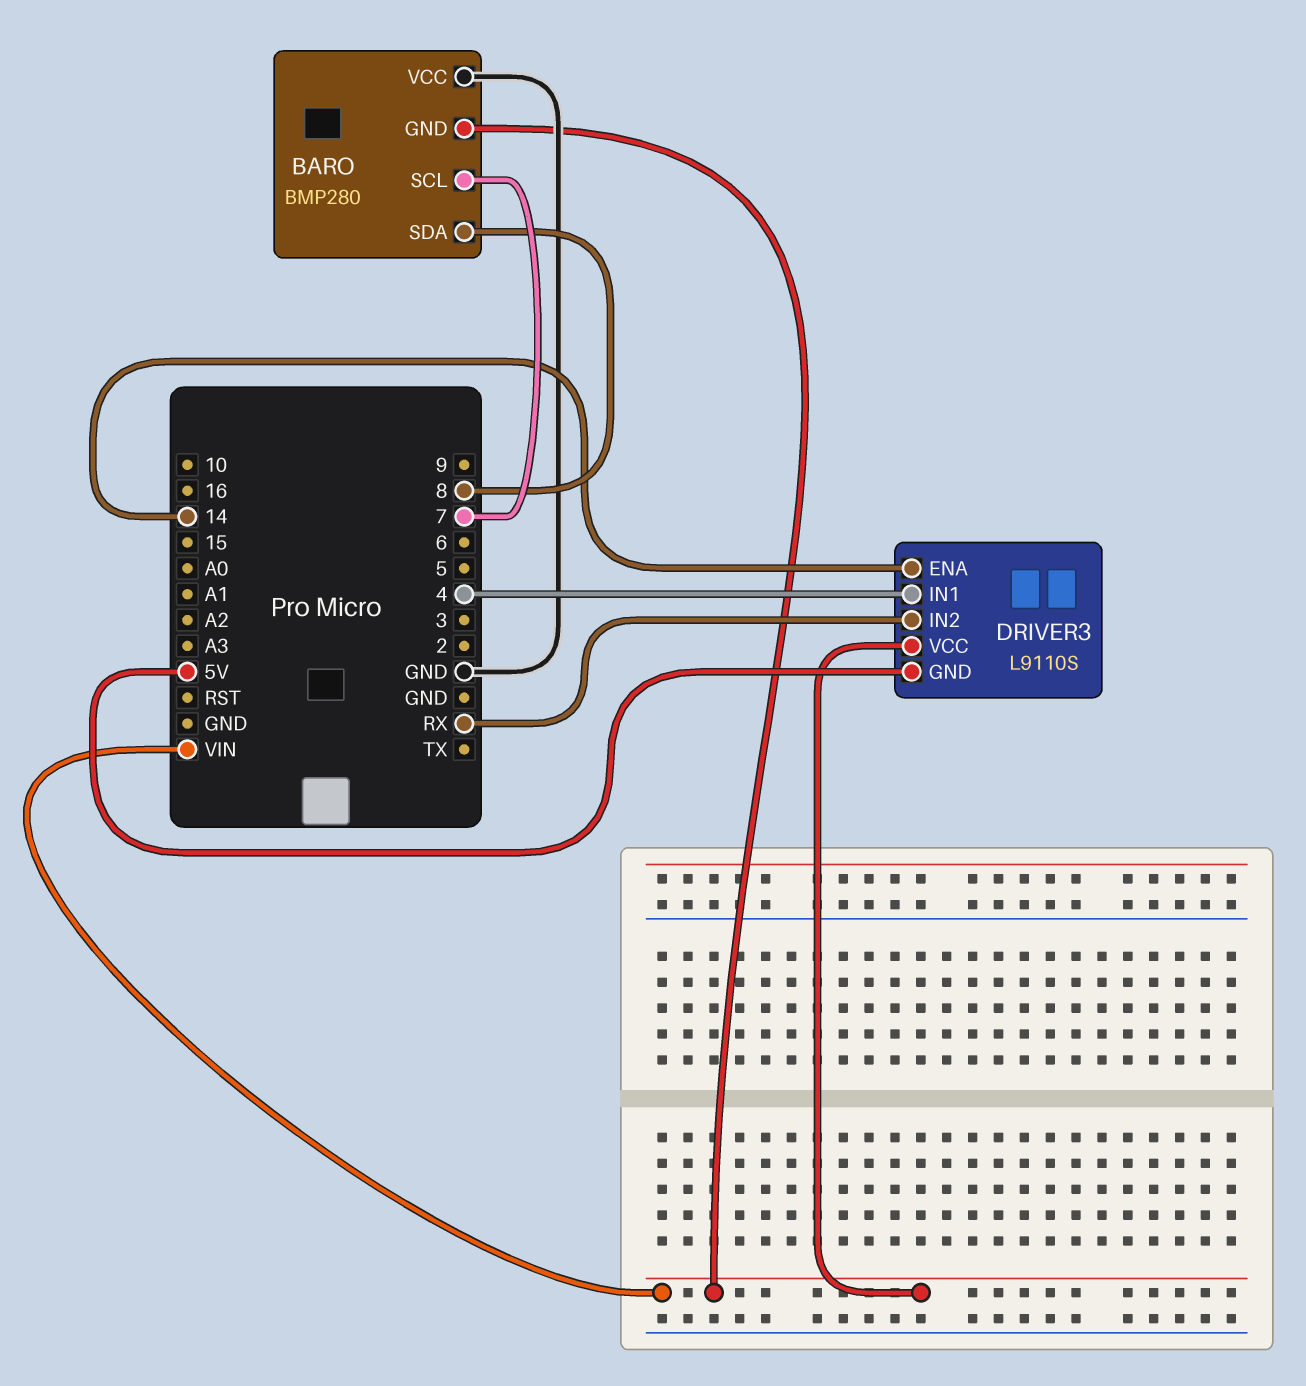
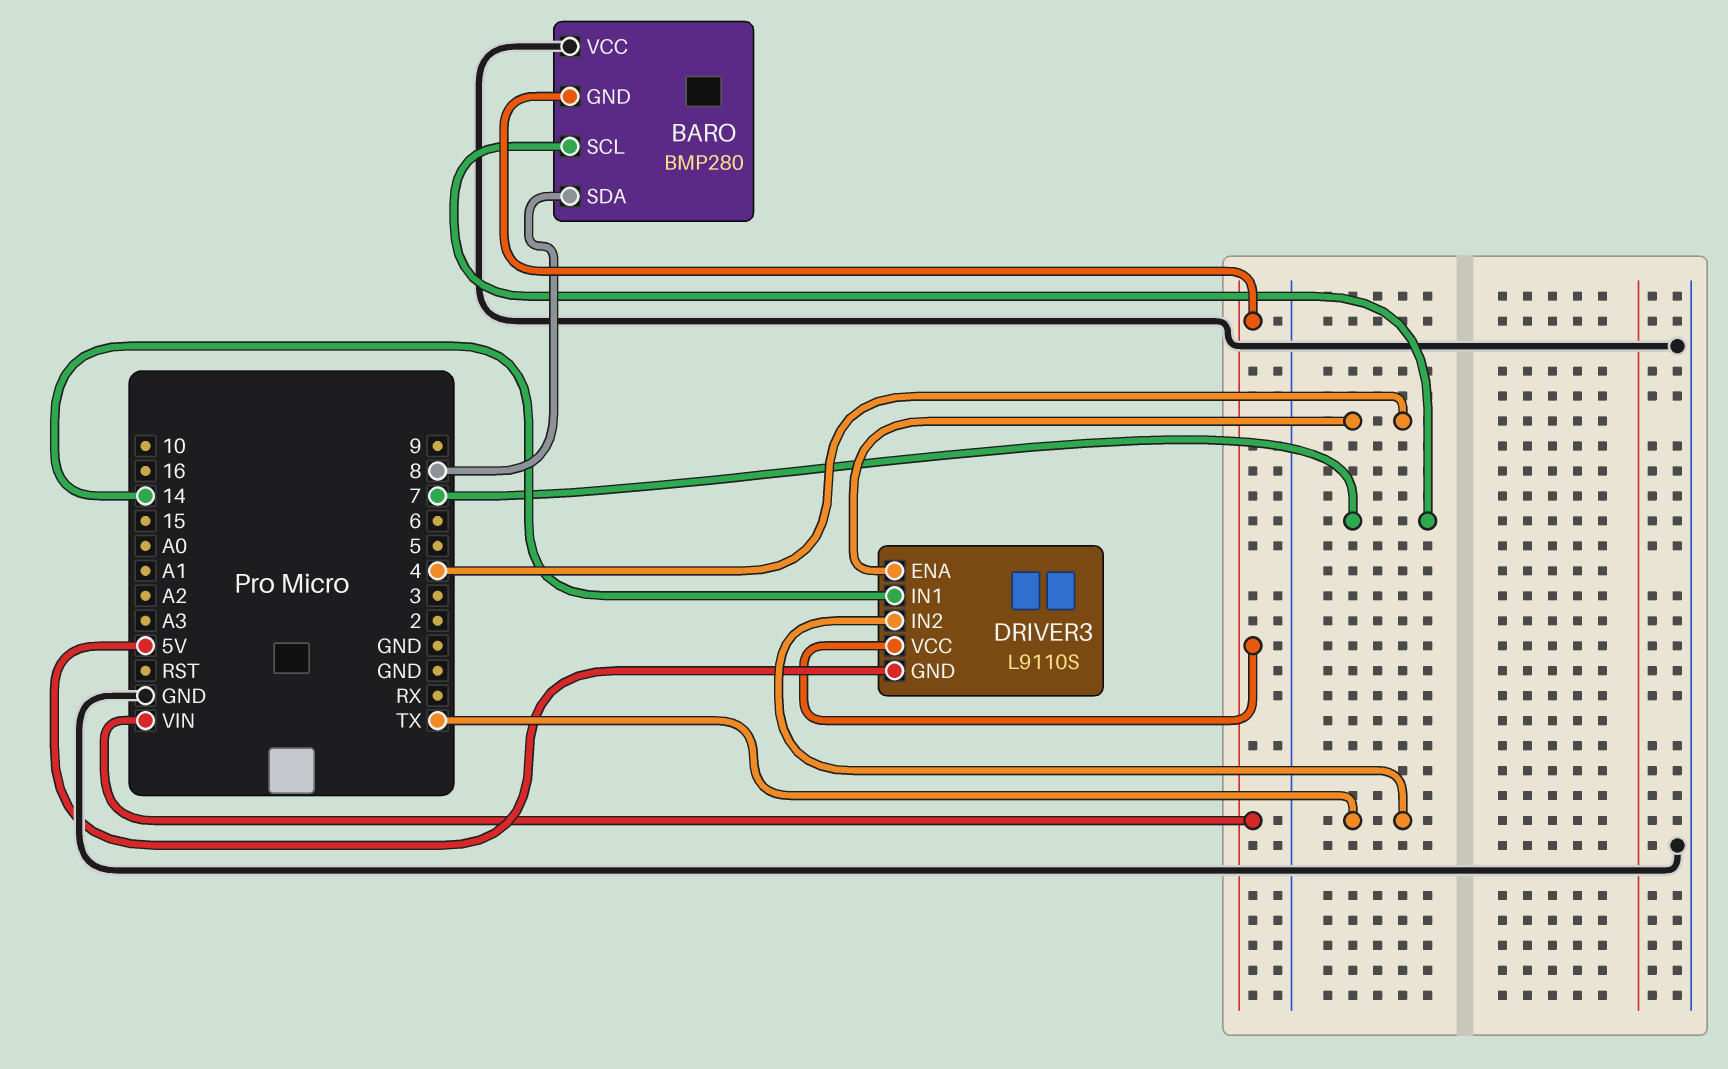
DRIVER3 pin ENA: 14 -> 4
DRIVER3 pin IN1: 4 -> 14
DRIVER3 pin IN2: RX -> TX

